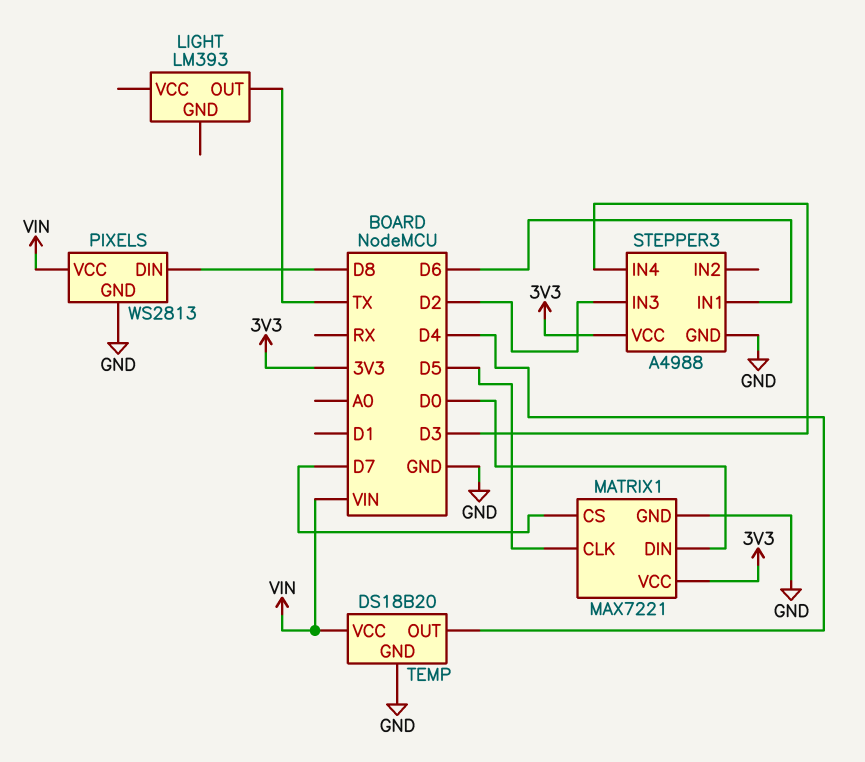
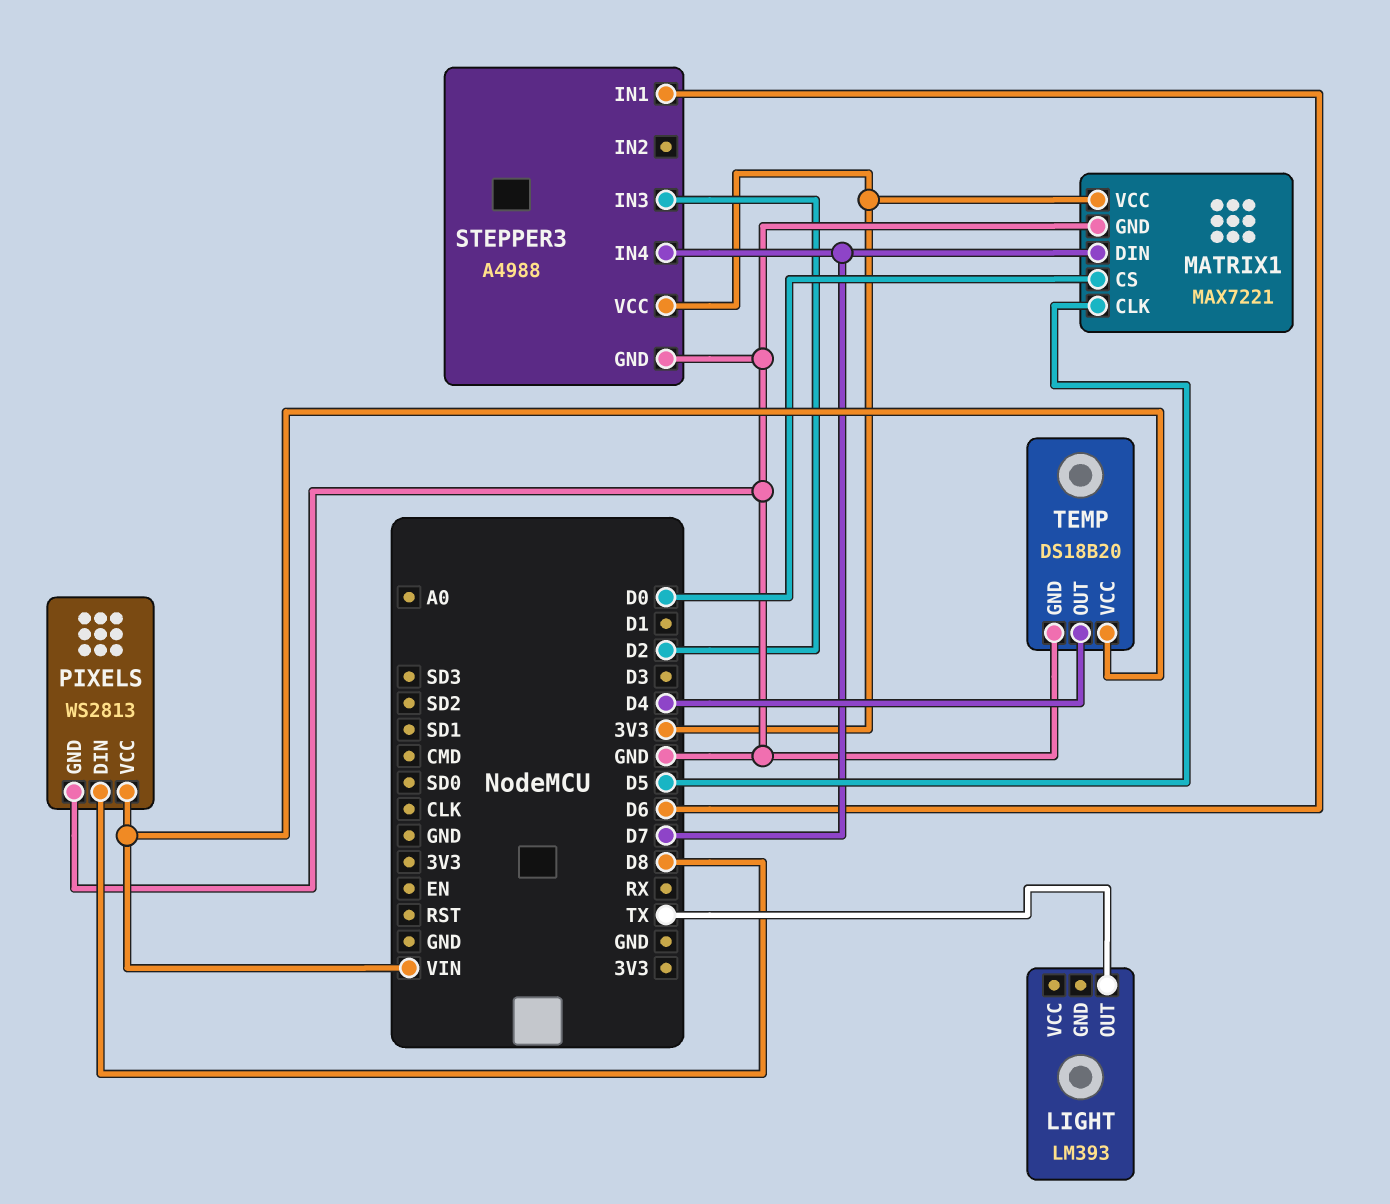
MATRIX1 pin CS: D7 -> D0
MATRIX1 pin DIN: D0 -> D7
STEPPER3 pin IN4: D3 -> D7

